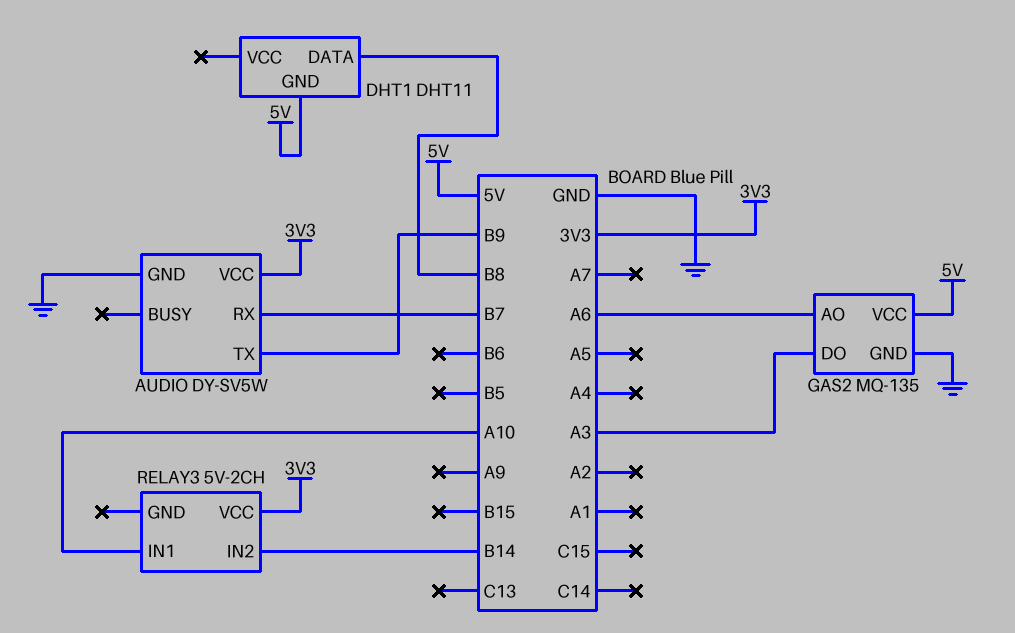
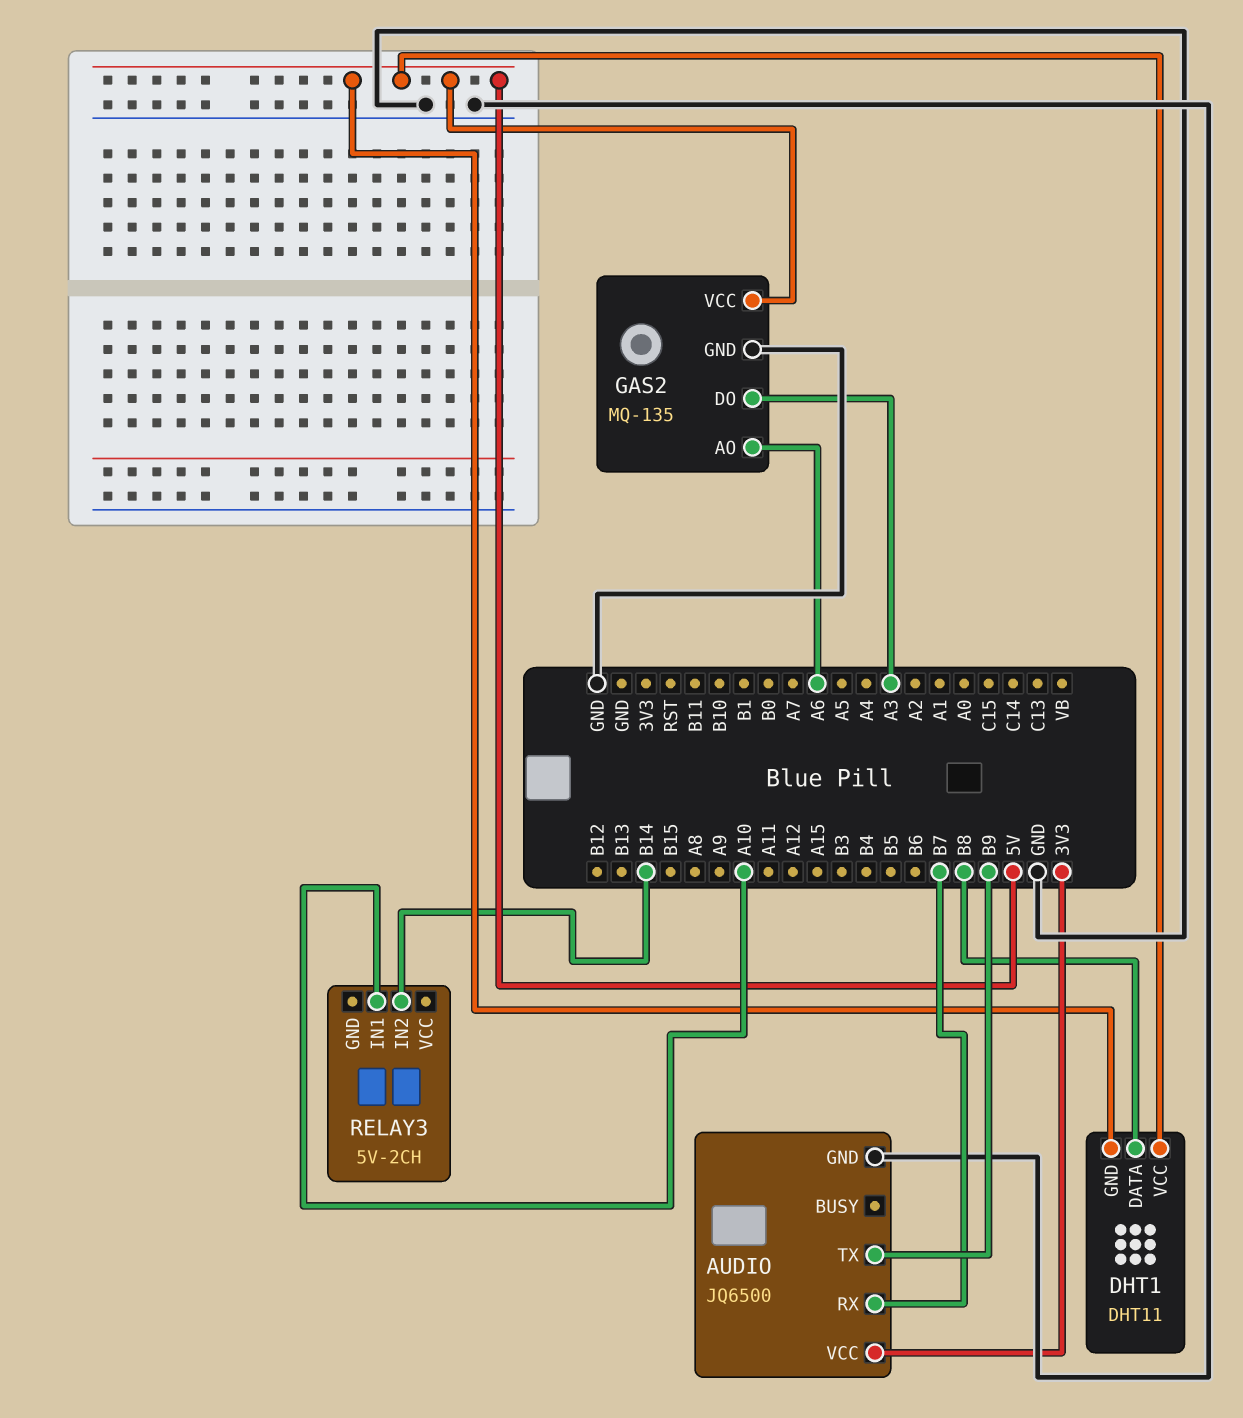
AUDIO: DY-SV5W -> JQ6500
DHT1 pin VCC: none -> 5V
RELAY3 pin VCC: 3V3 -> none

